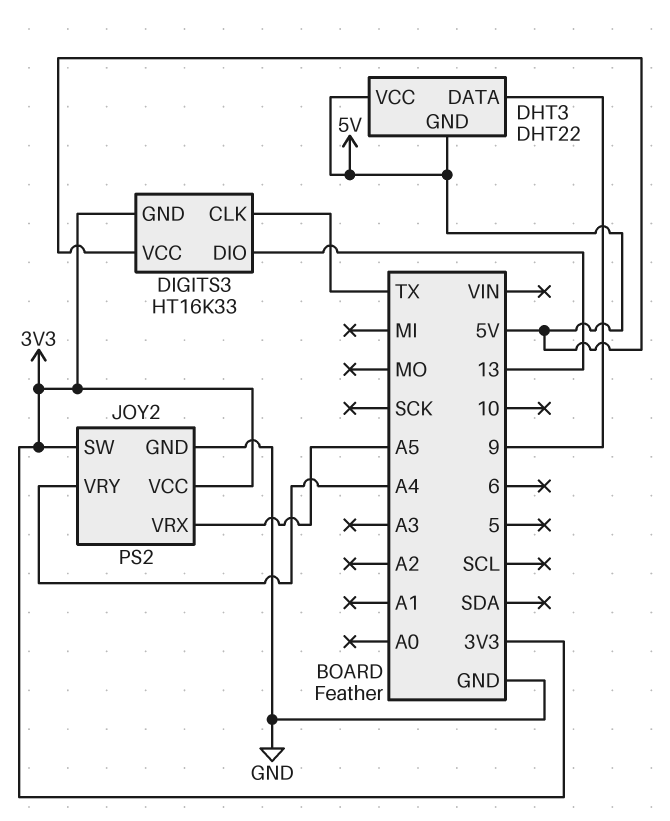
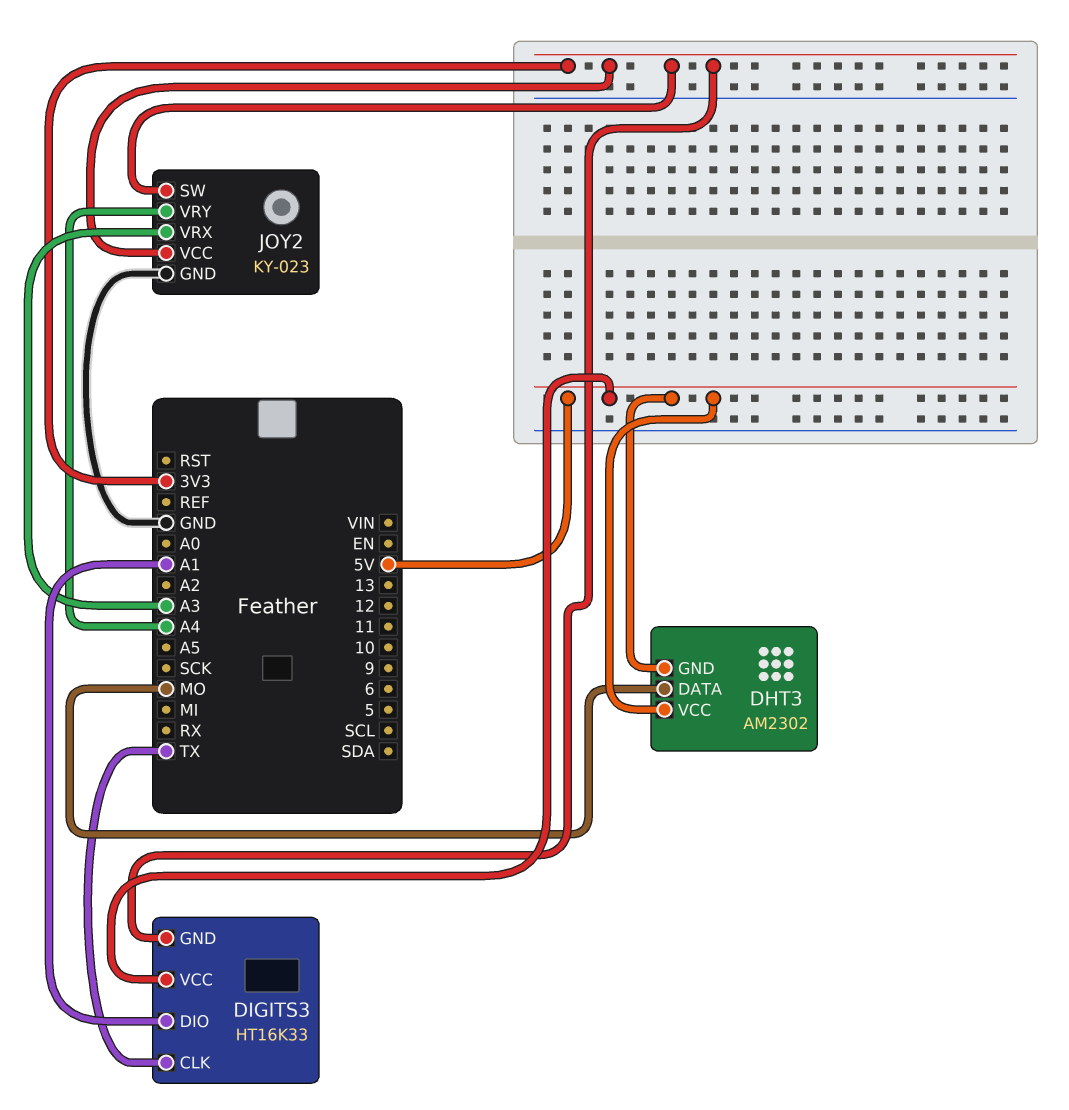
DHT3: DHT22 -> AM2302
DHT3 pin DATA: 9 -> MO
DIGITS3 pin DIO: 13 -> A1
JOY2: PS2 -> KY-023
JOY2 pin VRX: A5 -> A3

